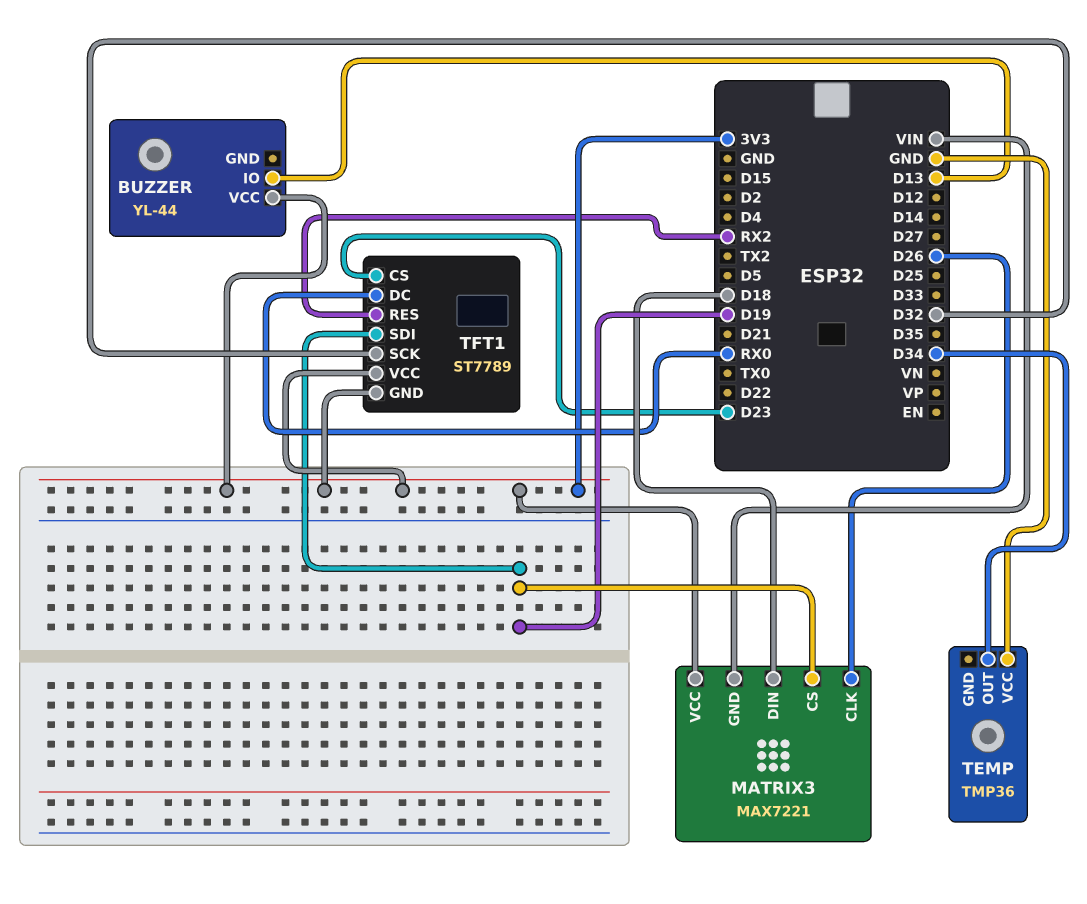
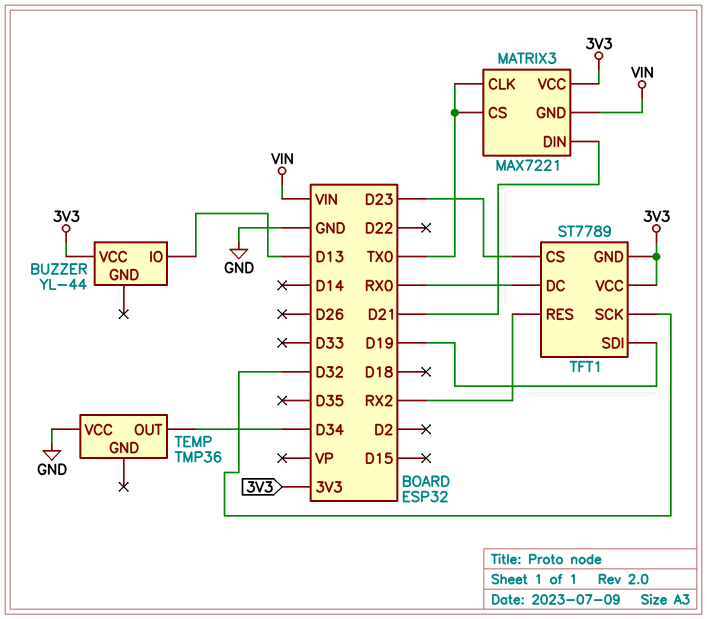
MATRIX3 pin CLK: D26 -> TX0
MATRIX3 pin CS: D19 -> TX0
MATRIX3 pin DIN: D18 -> D21

